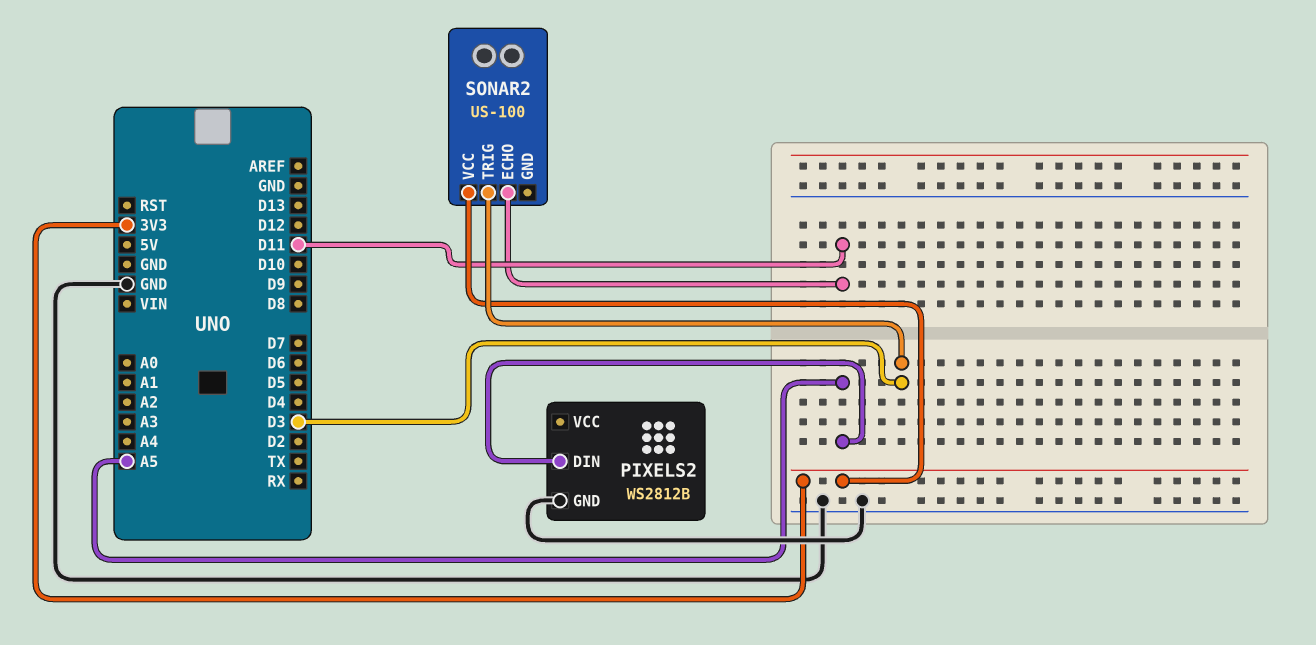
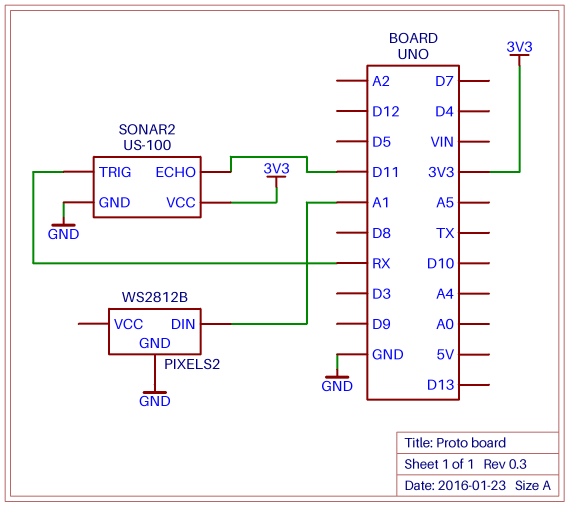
PIXELS2 pin DIN: A5 -> A1
SONAR2 pin GND: none -> GND
SONAR2 pin TRIG: D3 -> RX

